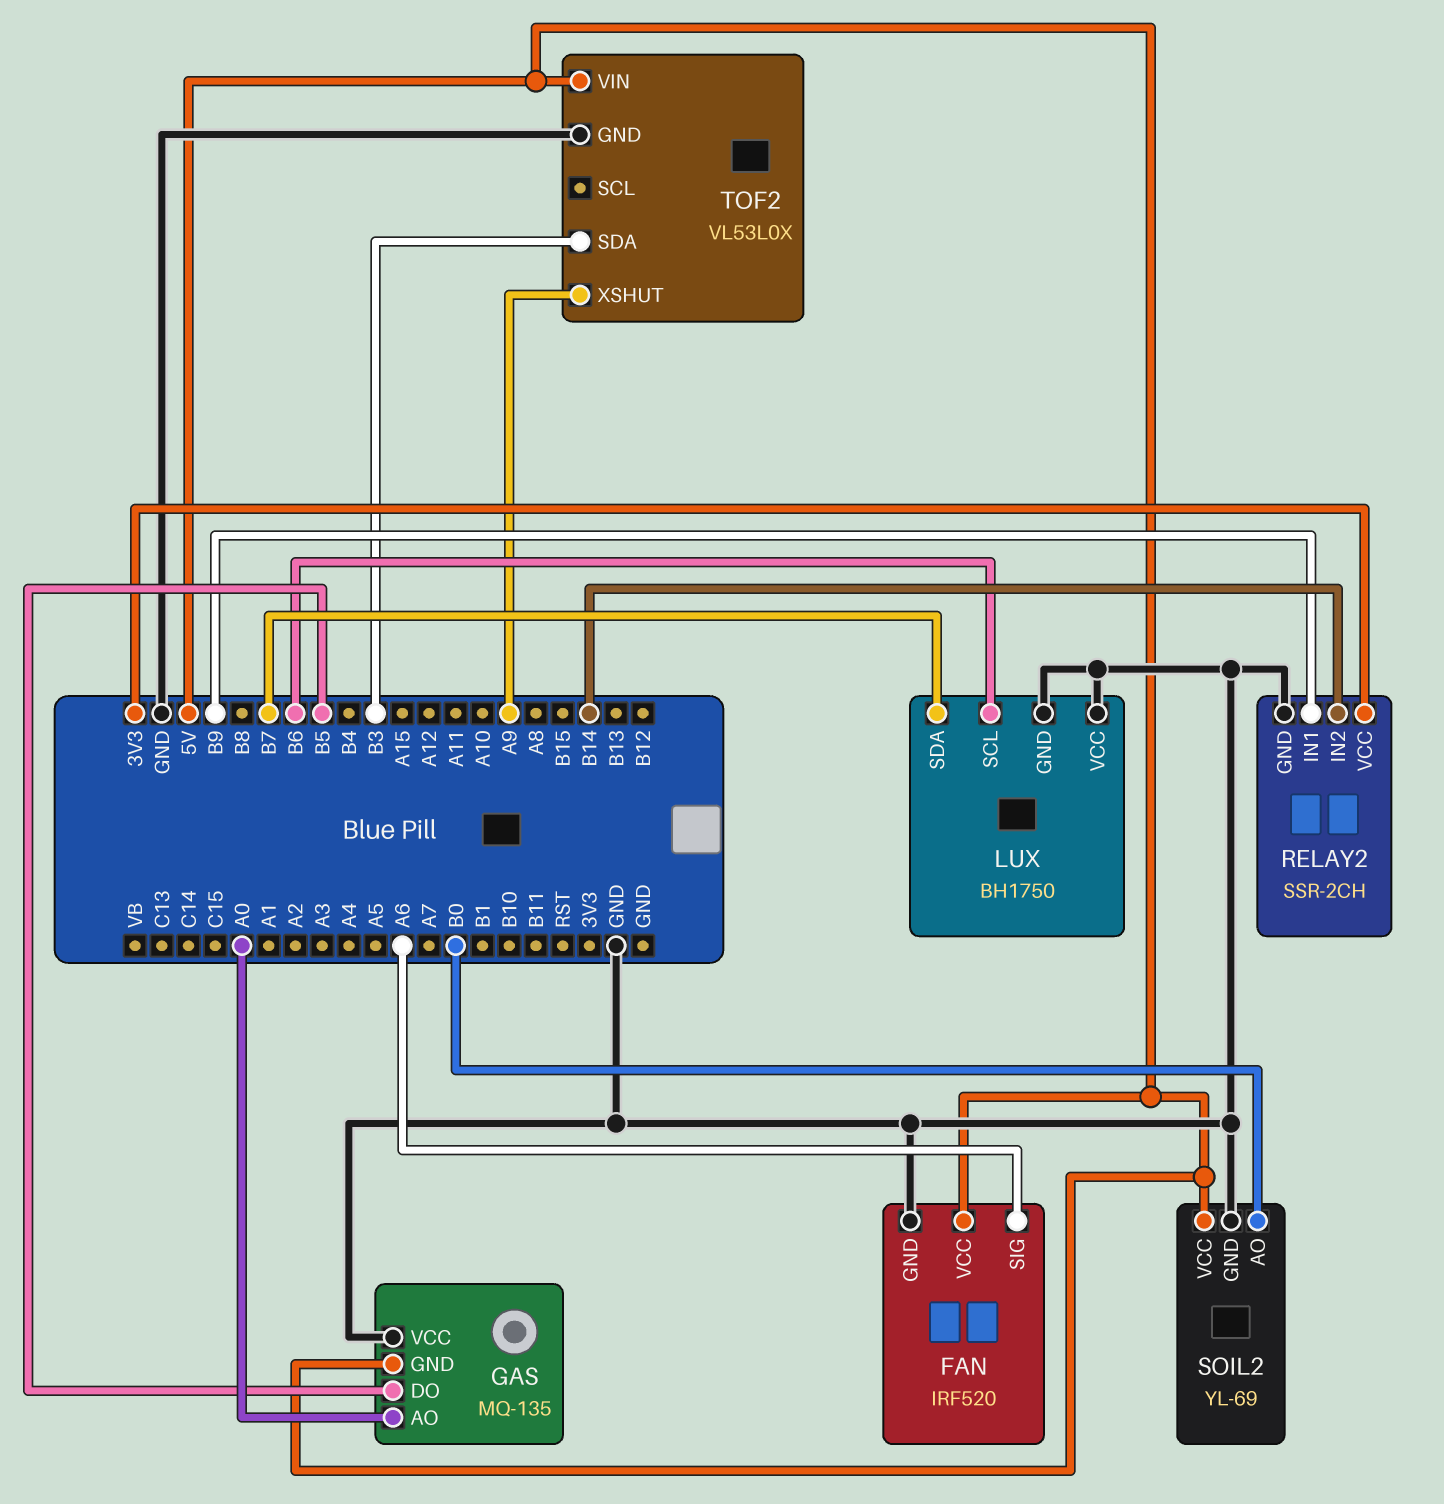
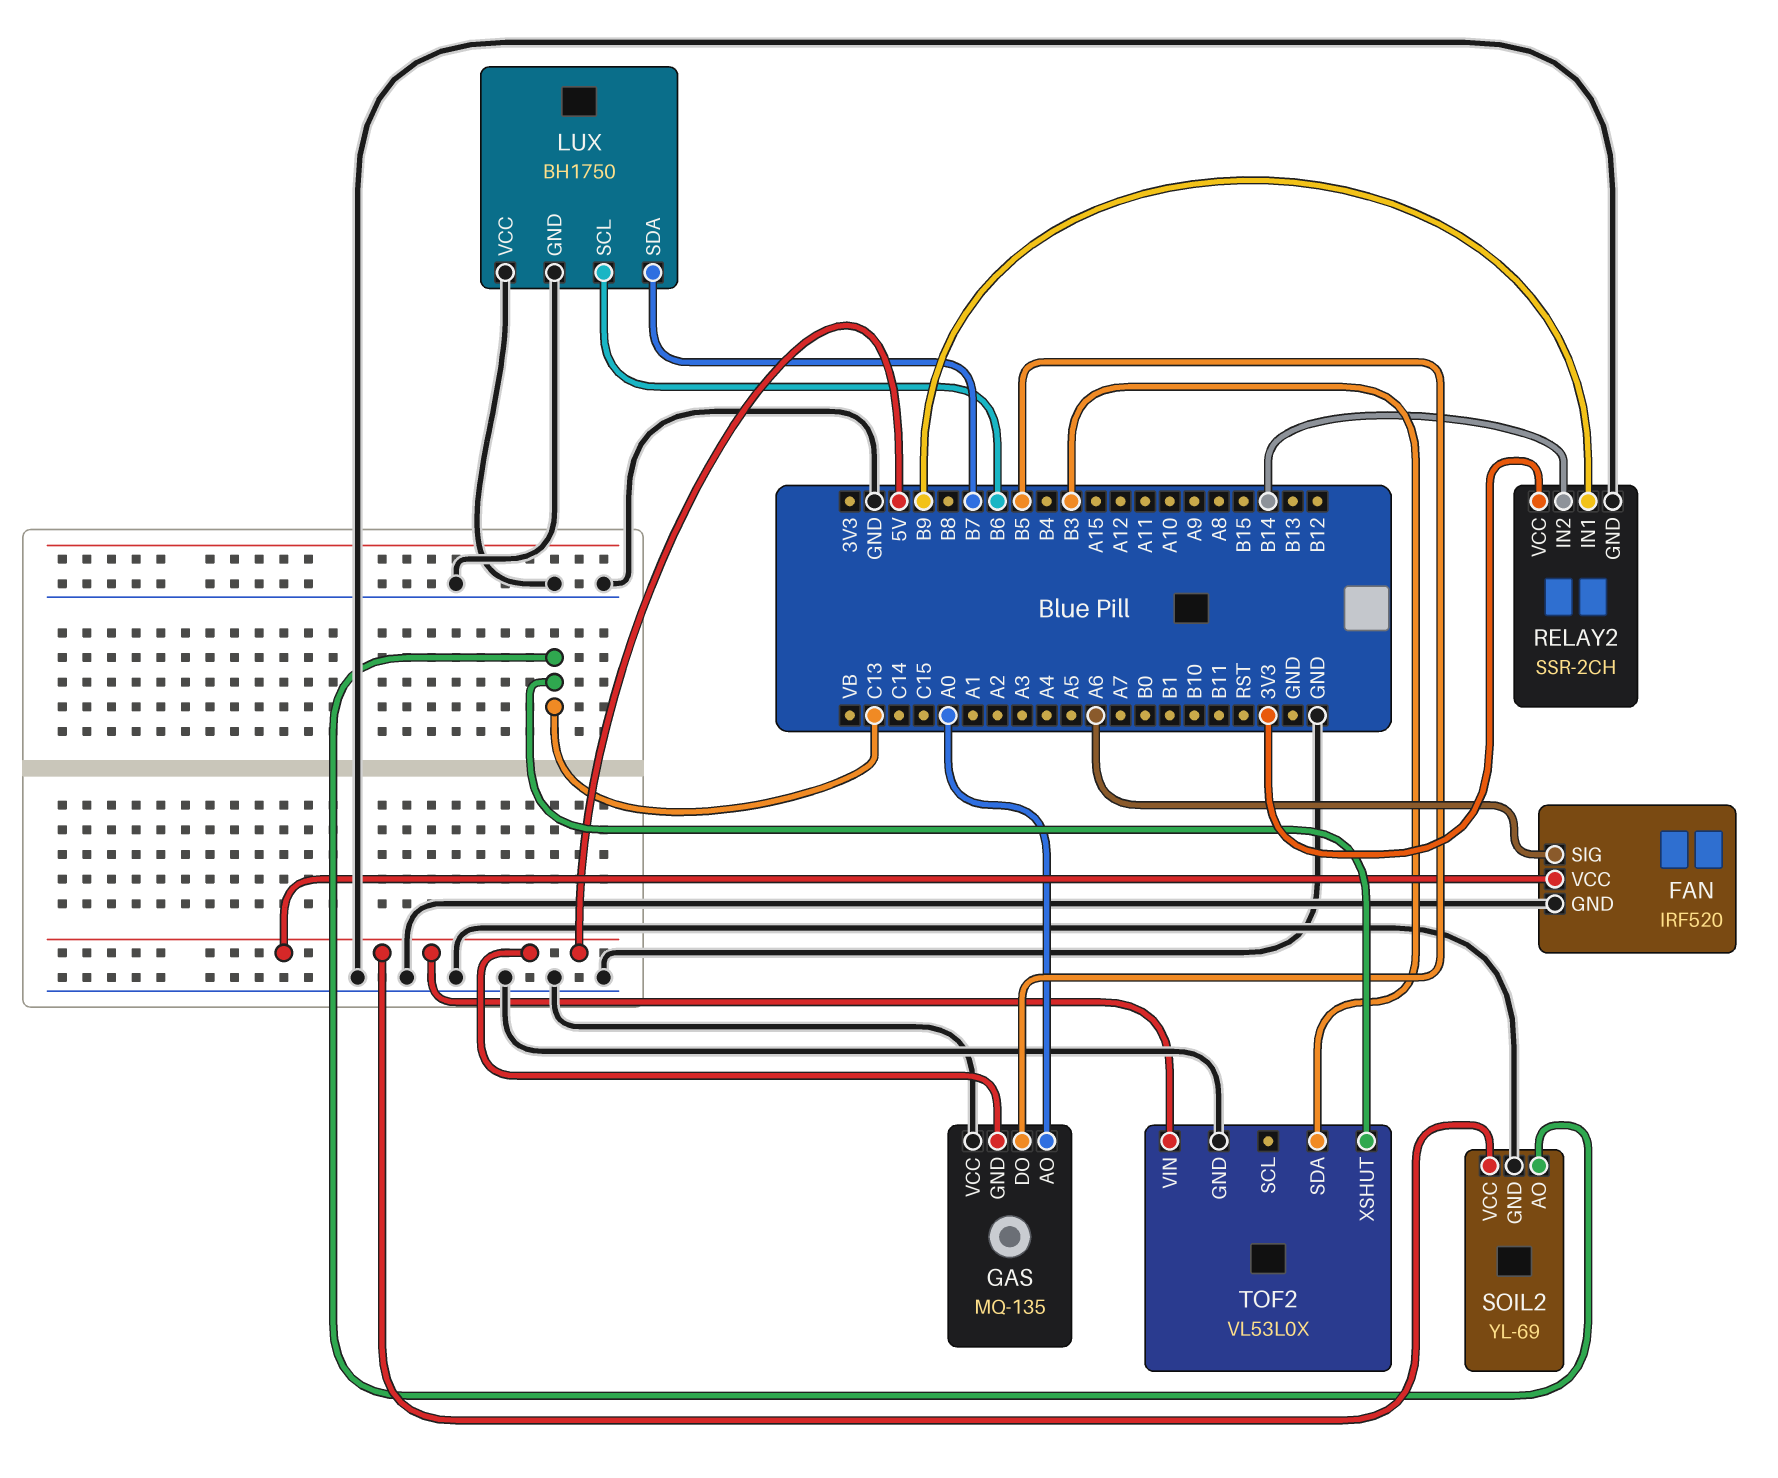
SOIL2 pin AO: B0 -> C13
TOF2 pin XSHUT: A9 -> C13

